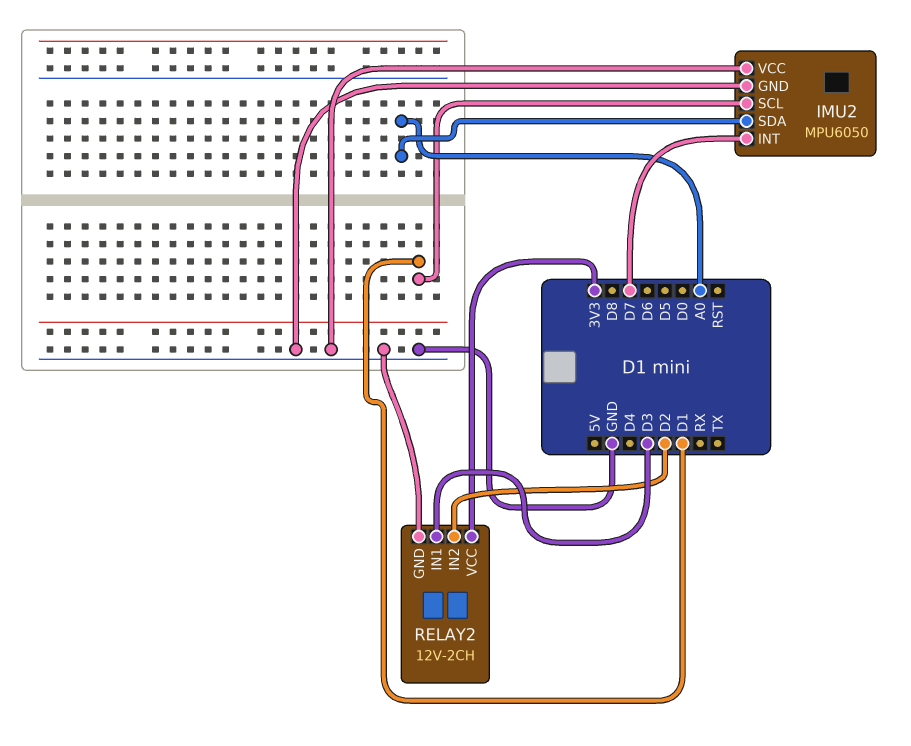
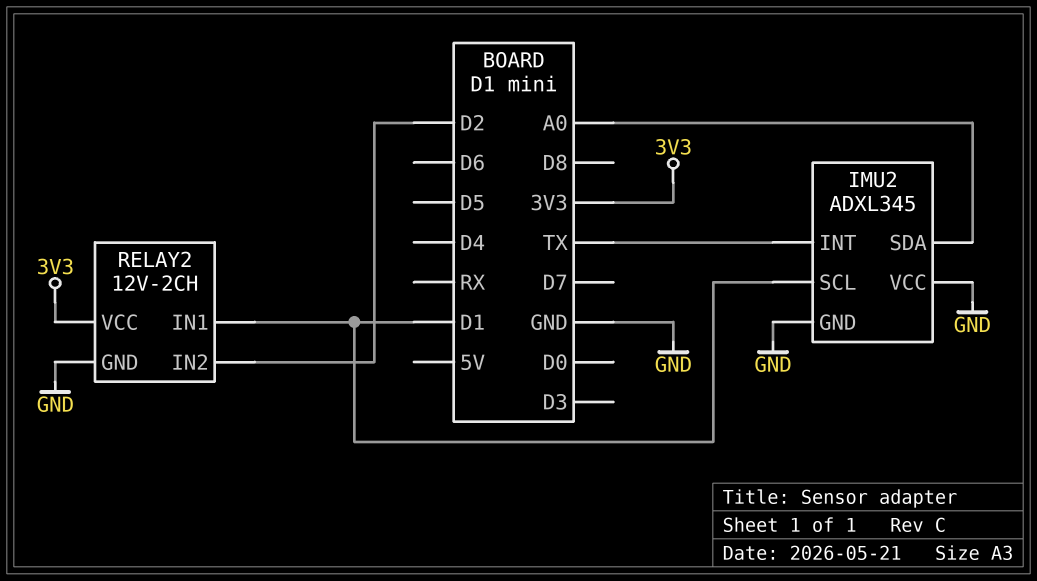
IMU2: MPU6050 -> ADXL345
IMU2 pin INT: D7 -> TX
RELAY2 pin IN1: D3 -> D1

